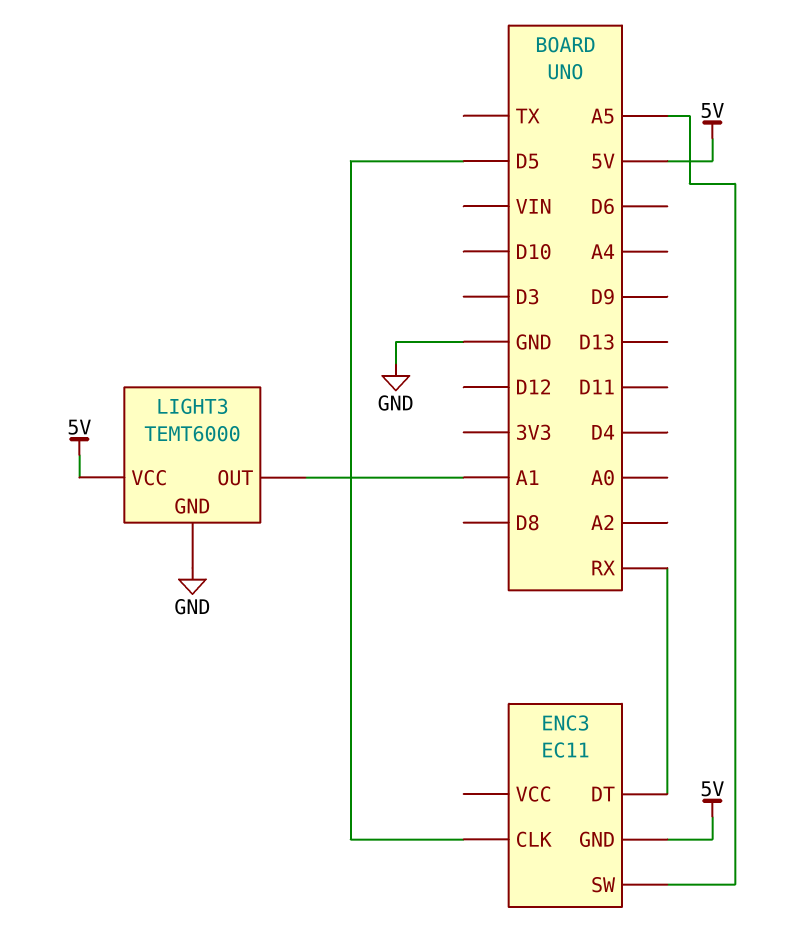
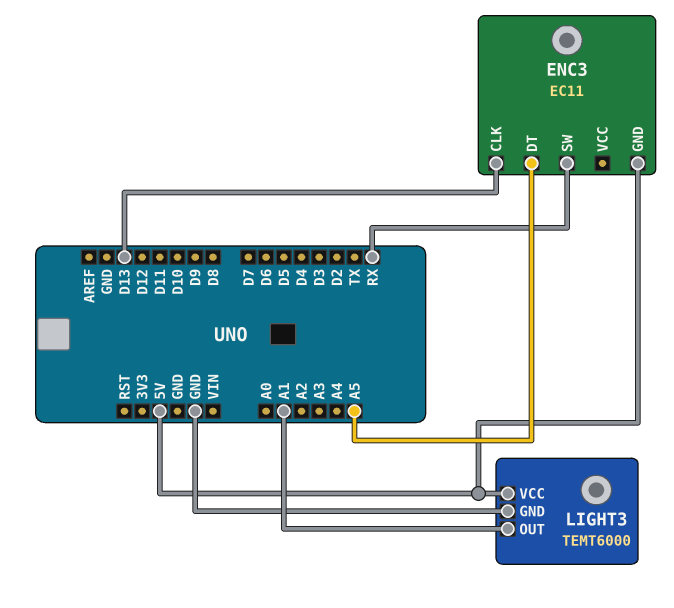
ENC3 pin CLK: D5 -> D13
ENC3 pin DT: RX -> A5
ENC3 pin SW: A5 -> RX

